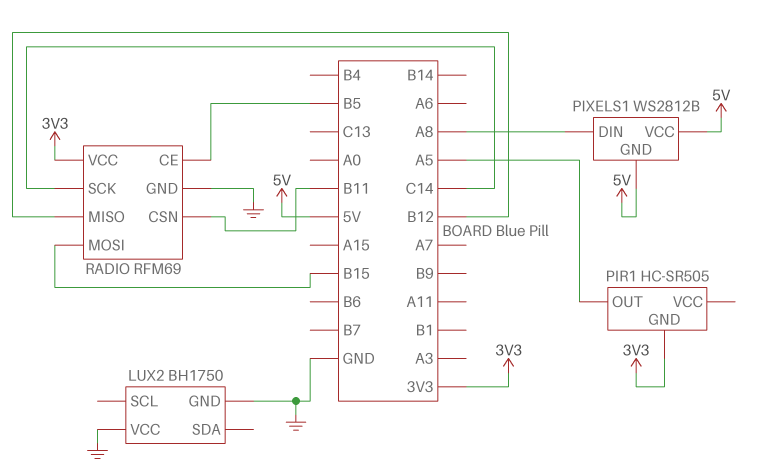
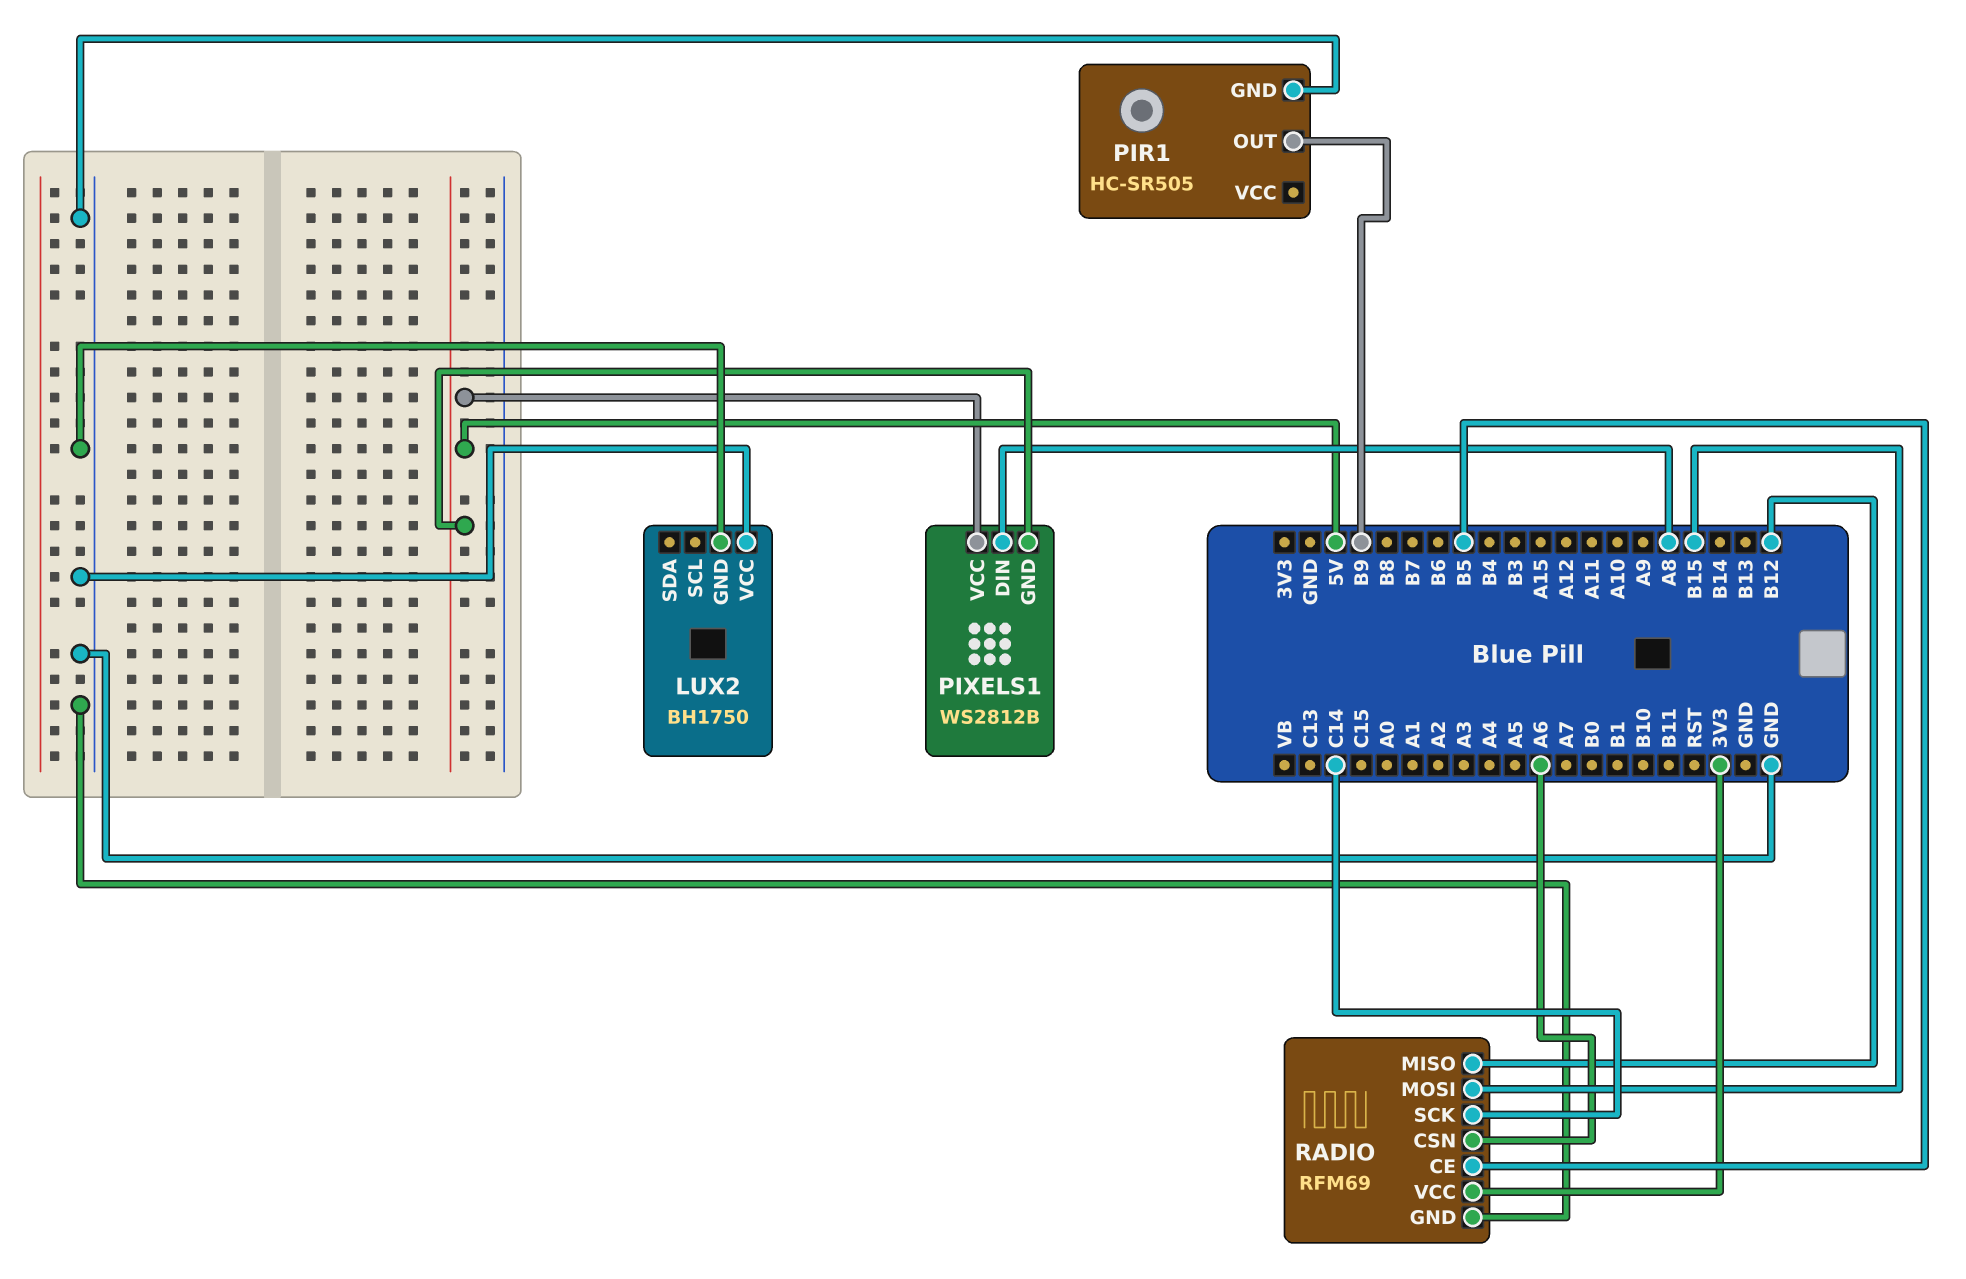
PIR1 pin GND: 3V3 -> GND
PIR1 pin OUT: A5 -> B9
RADIO pin CSN: B11 -> A6

